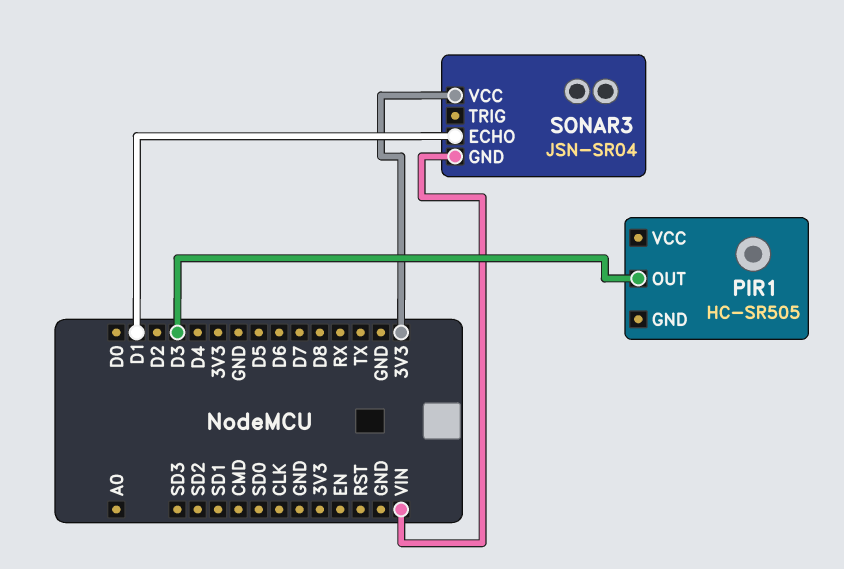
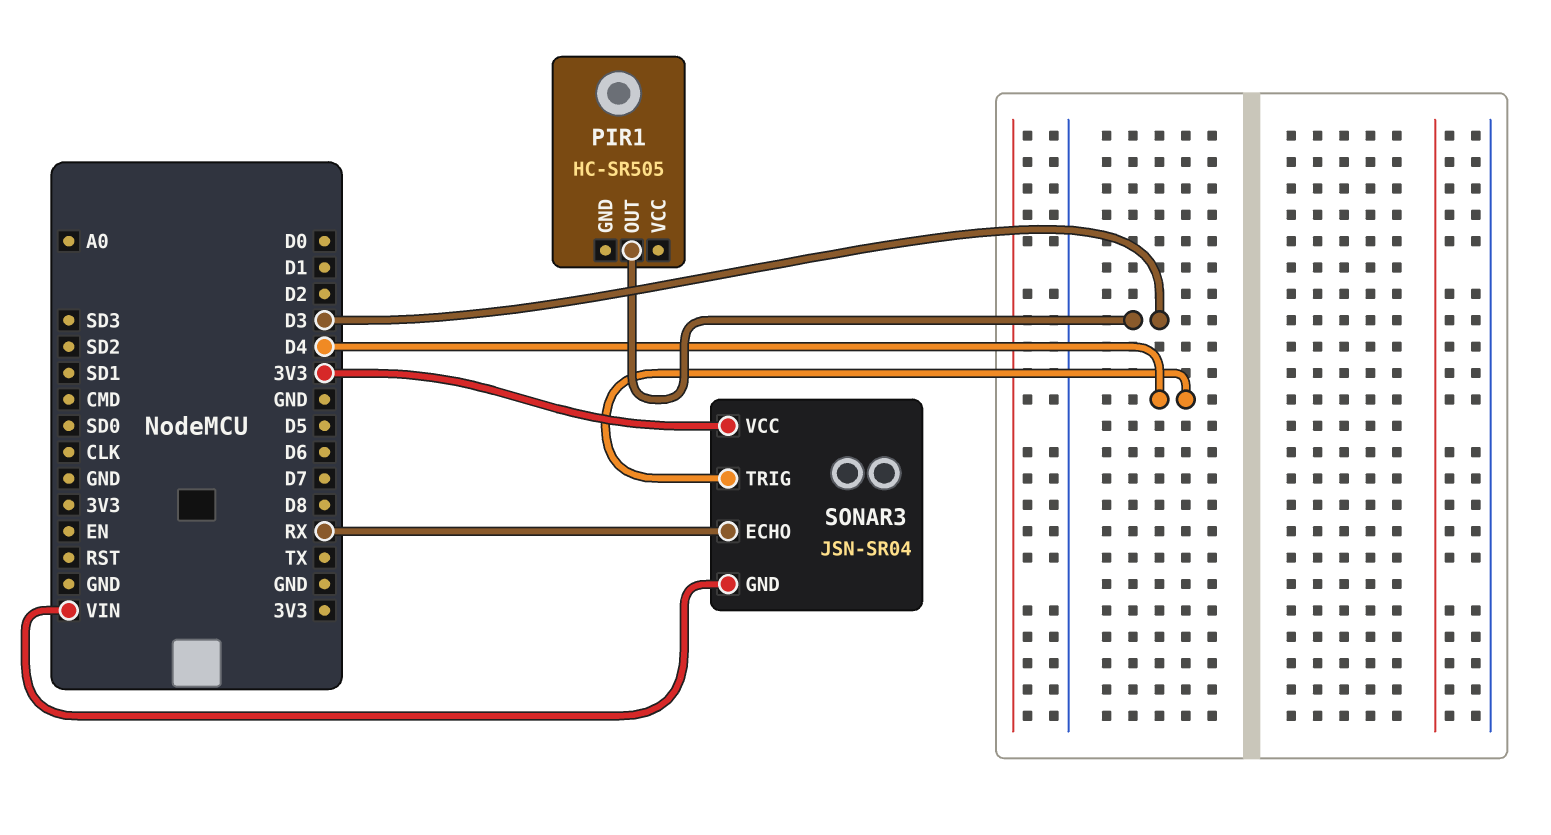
SONAR3 pin ECHO: D1 -> RX
SONAR3 pin TRIG: none -> D4

